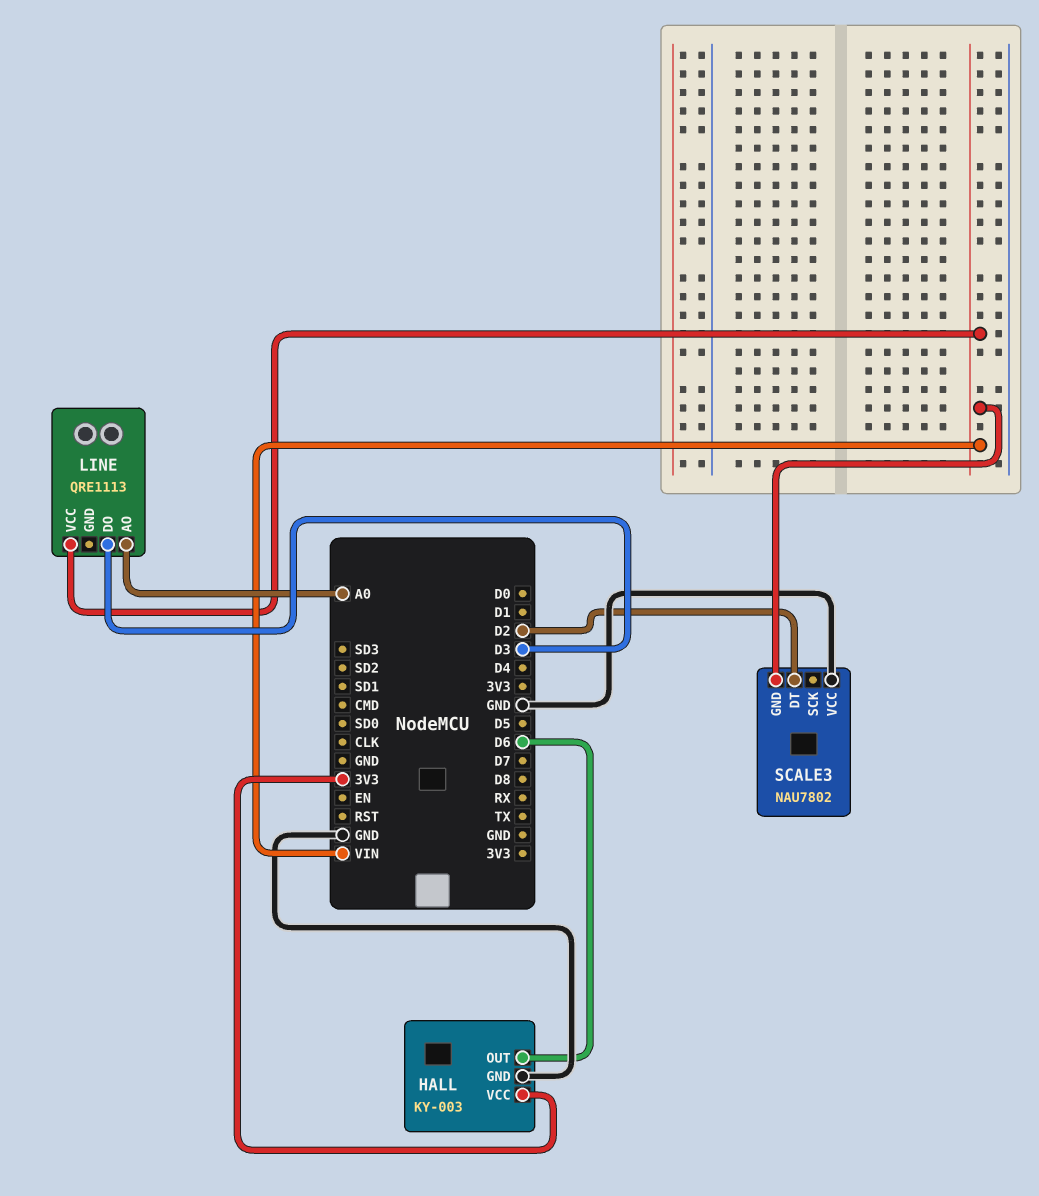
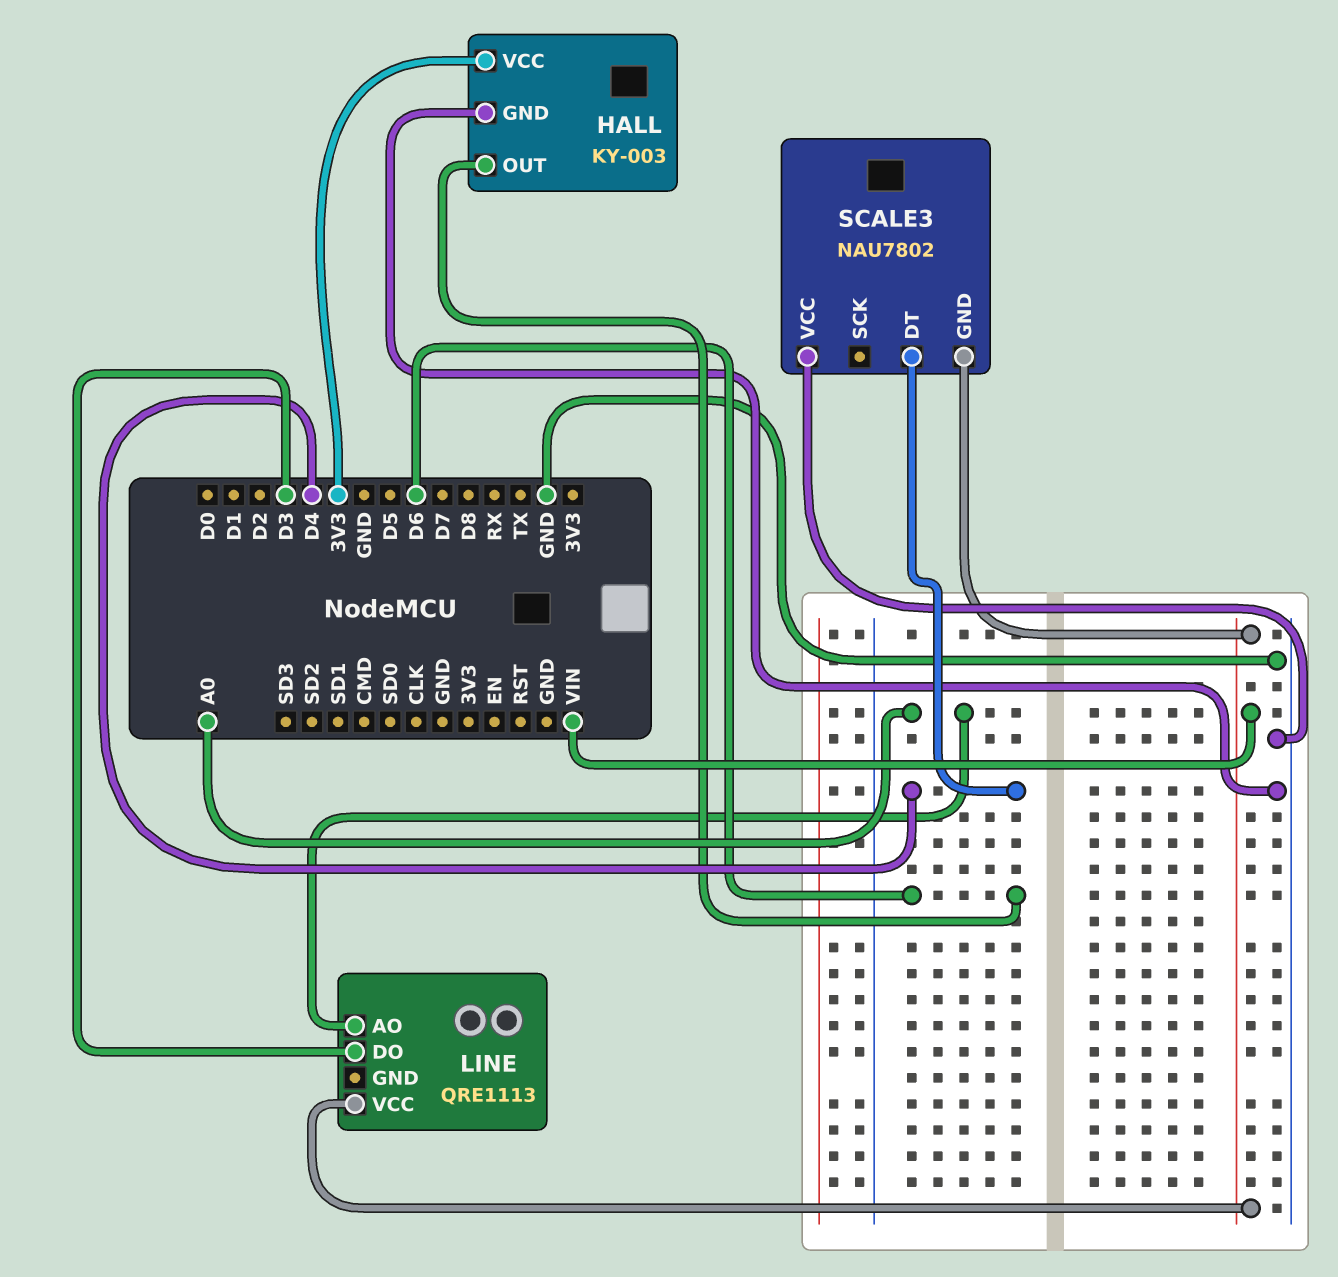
SCALE3 pin DT: D2 -> D4

